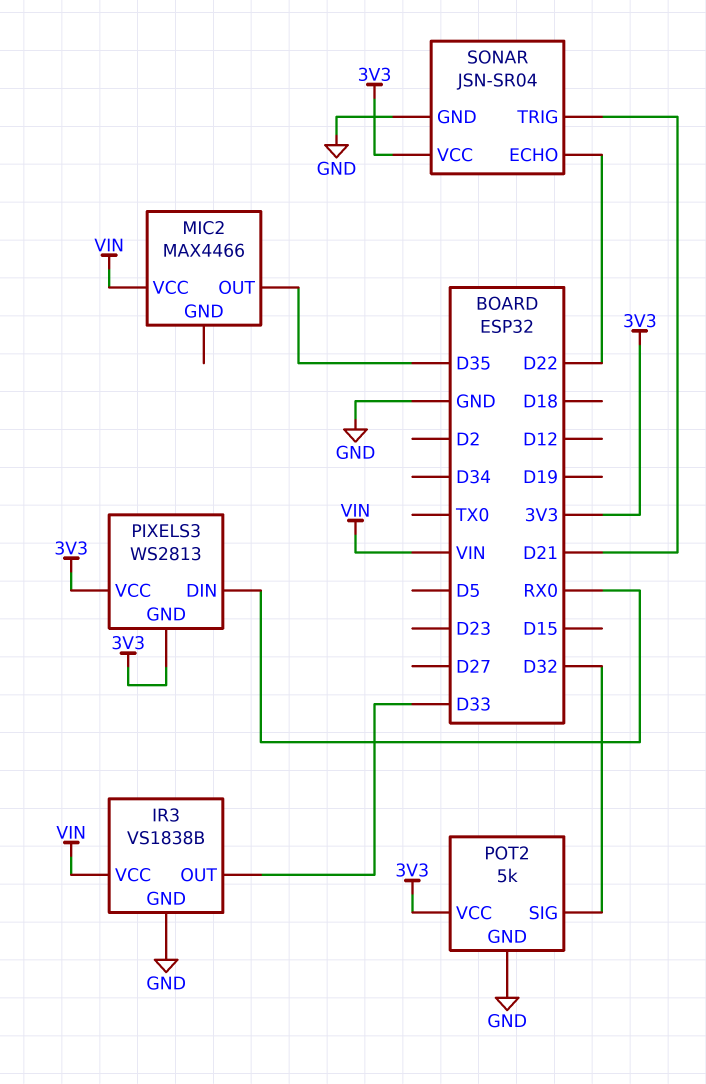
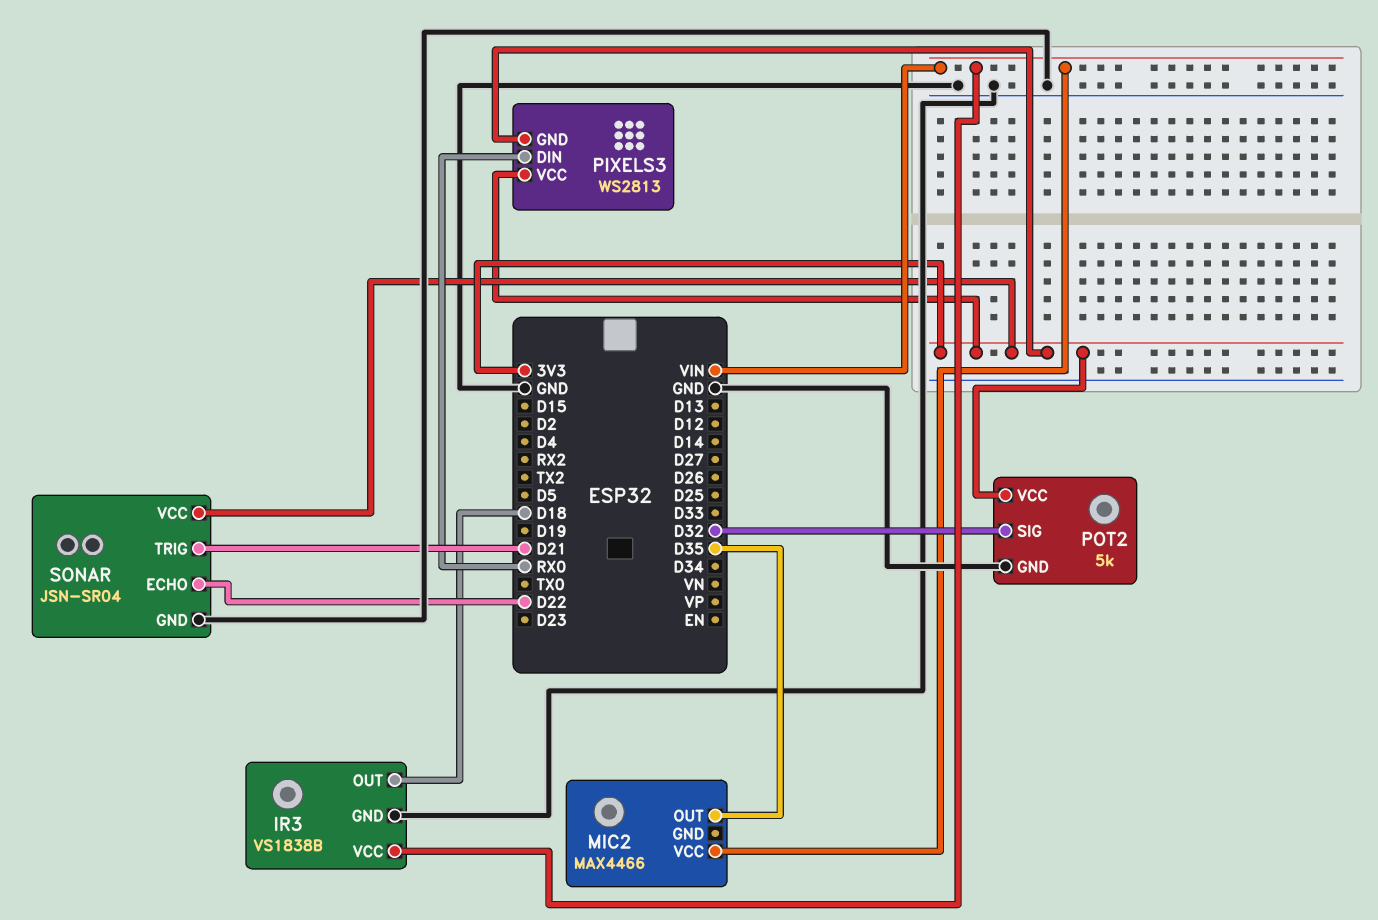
IR3 pin OUT: D33 -> D18

